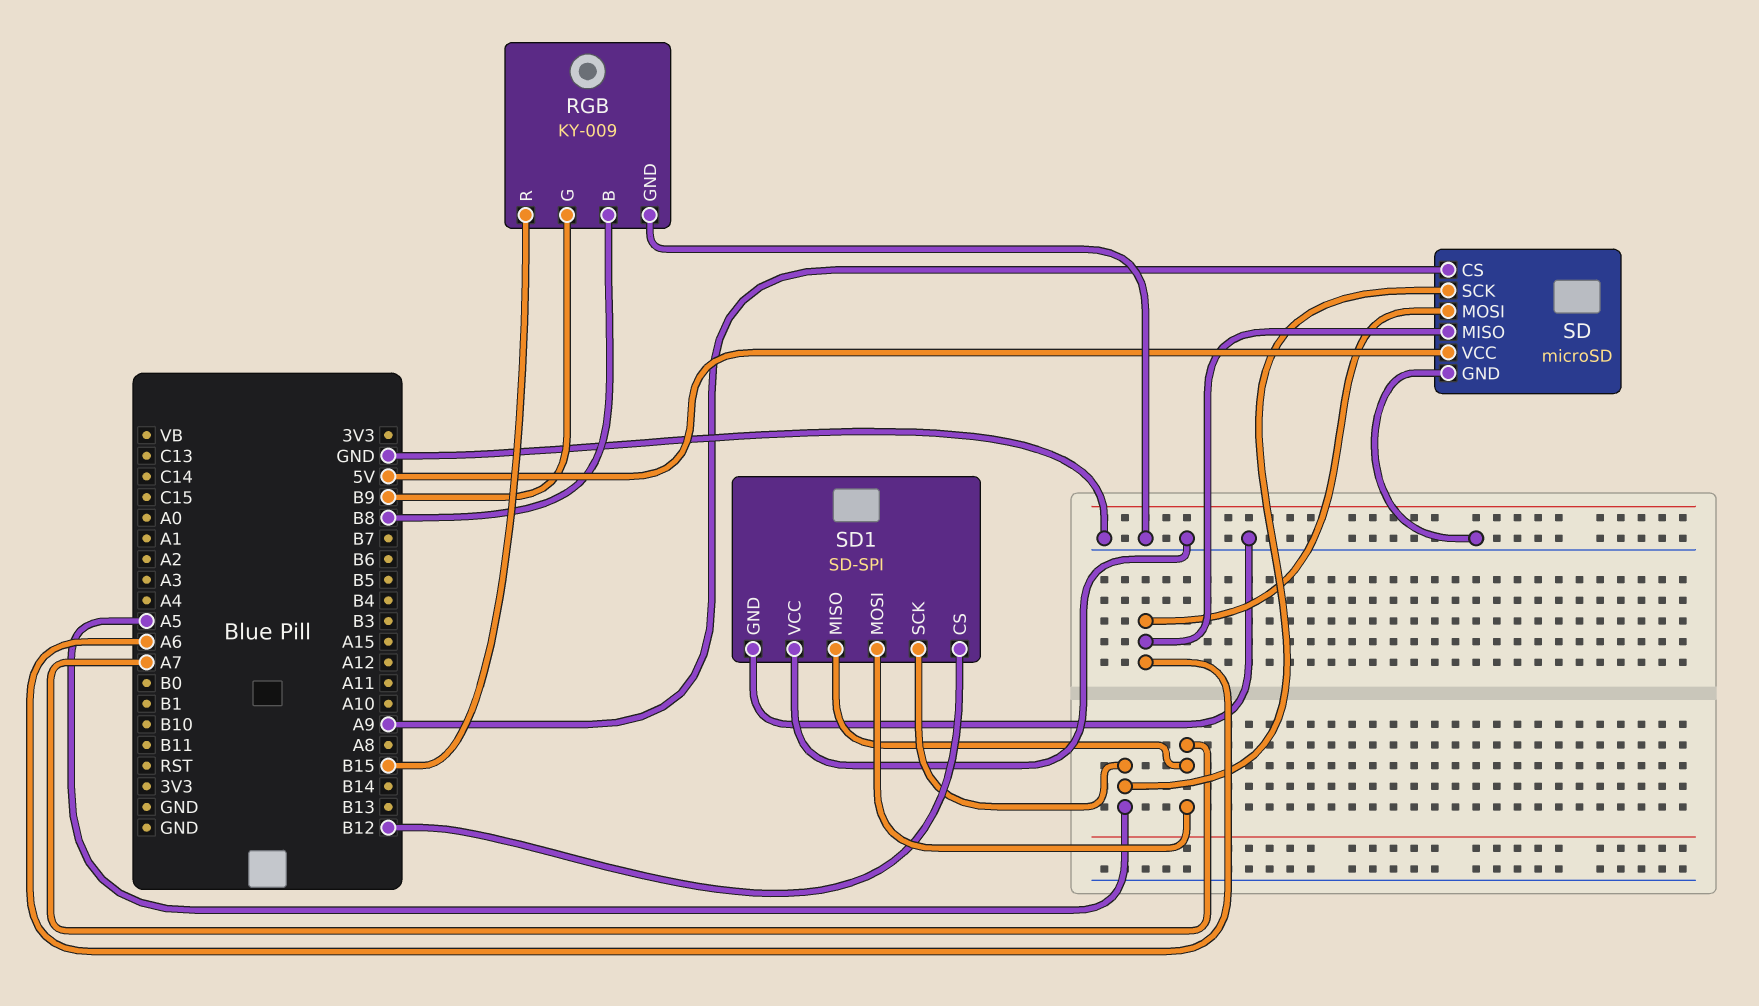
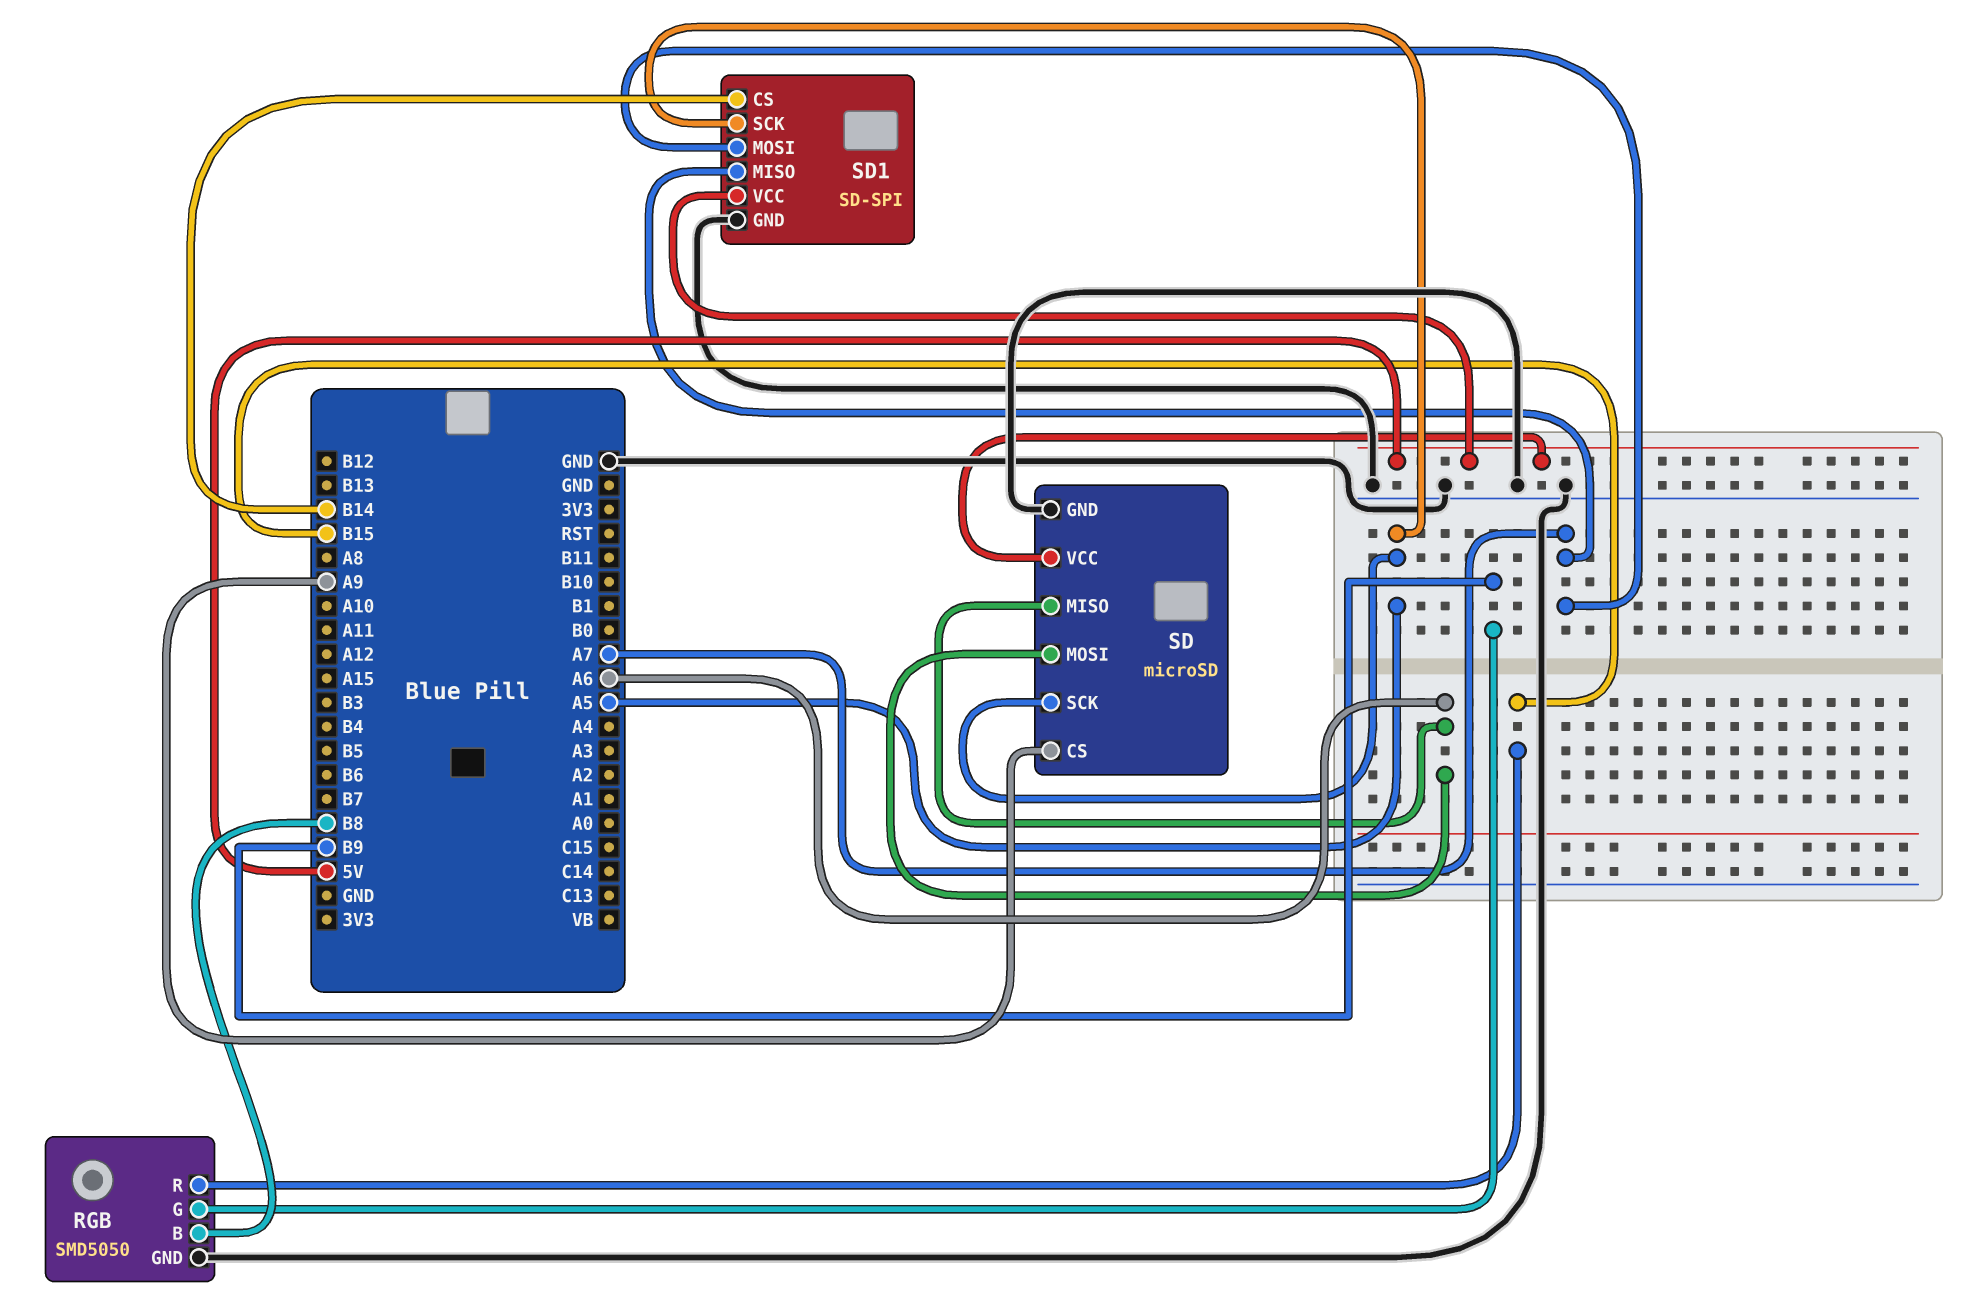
RGB: KY-009 -> SMD5050
SD1 pin CS: B12 -> B14
SD1 pin VCC: GND -> 5V

